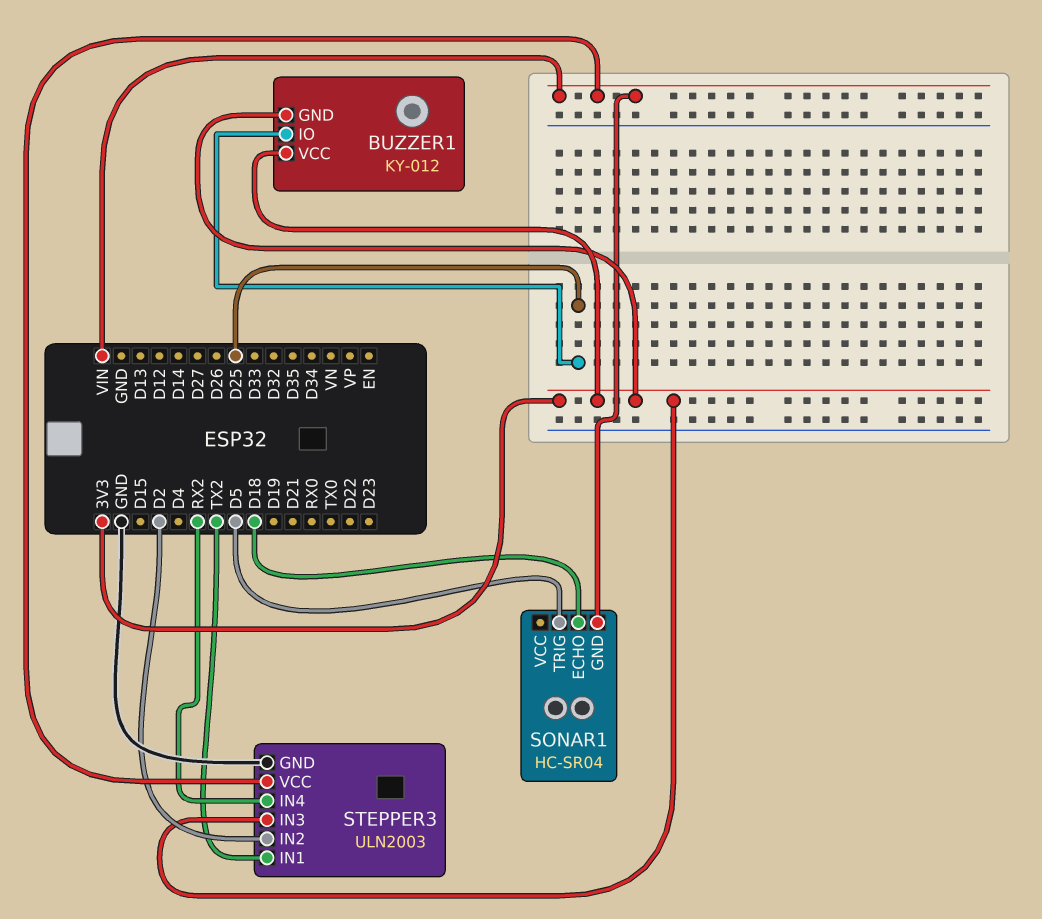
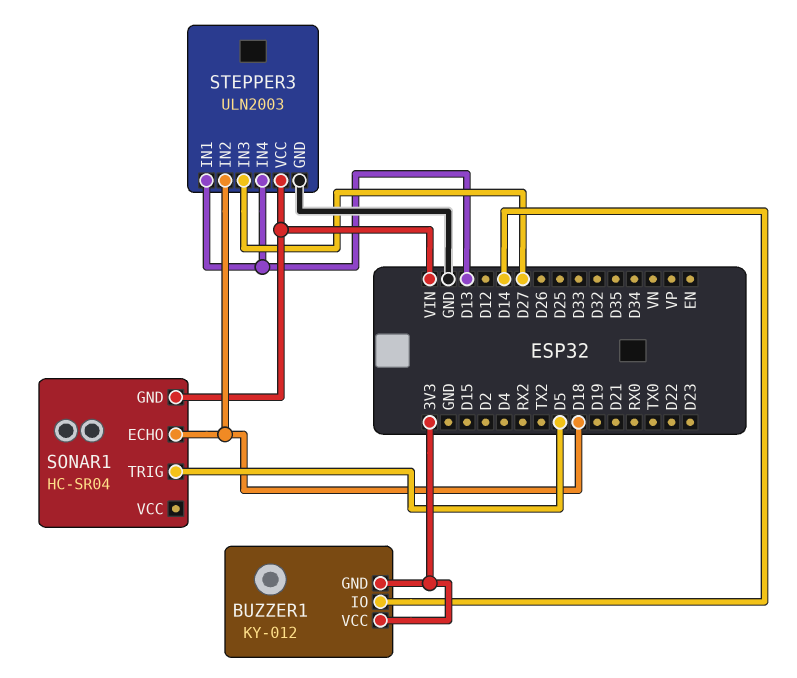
BUZZER1 pin IO: D25 -> D14
STEPPER3 pin IN1: TX2 -> D13
STEPPER3 pin IN2: D2 -> D18
STEPPER3 pin IN3: 3V3 -> D27
STEPPER3 pin IN4: RX2 -> D13

